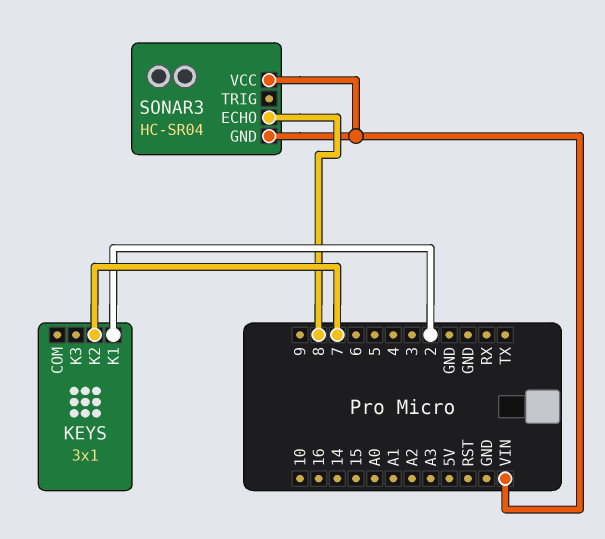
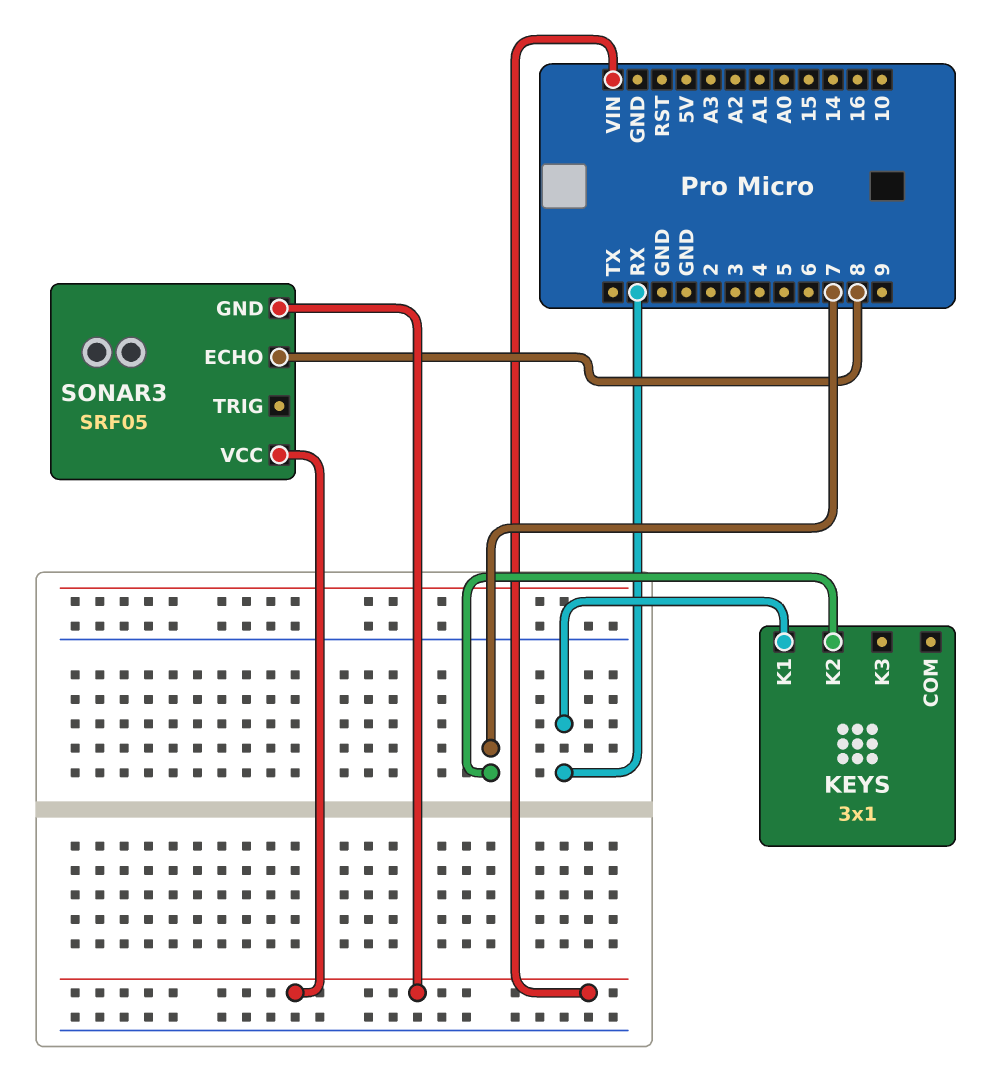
KEYS pin K1: 2 -> RX
SONAR3: HC-SR04 -> SRF05

